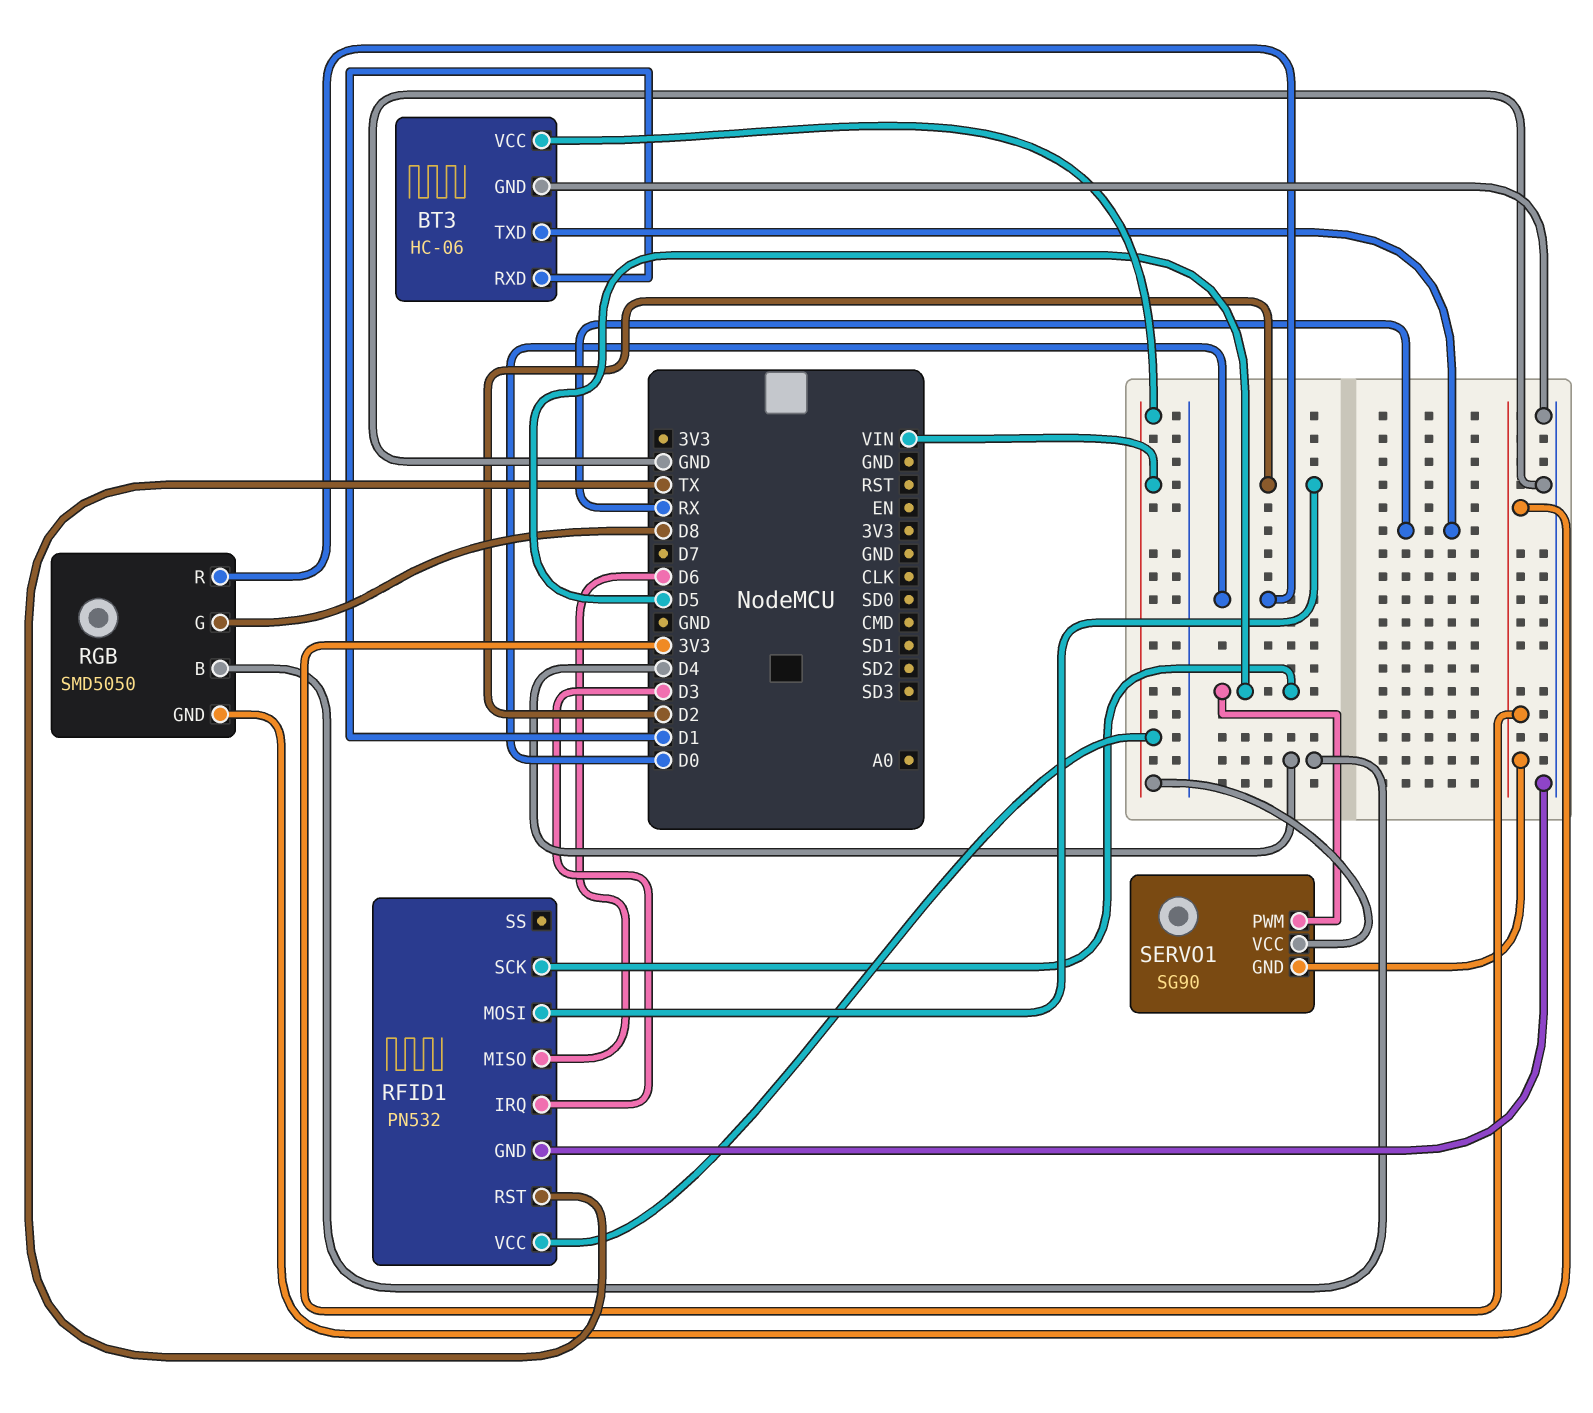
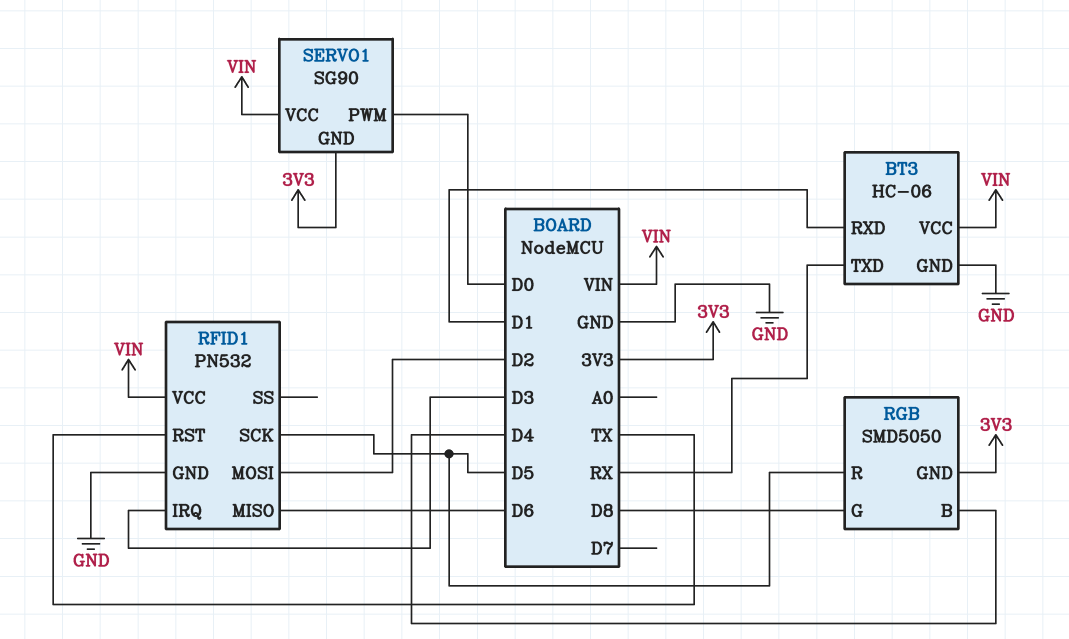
RGB pin R: D0 -> D5
SERVO1 pin PWM: D5 -> D0

